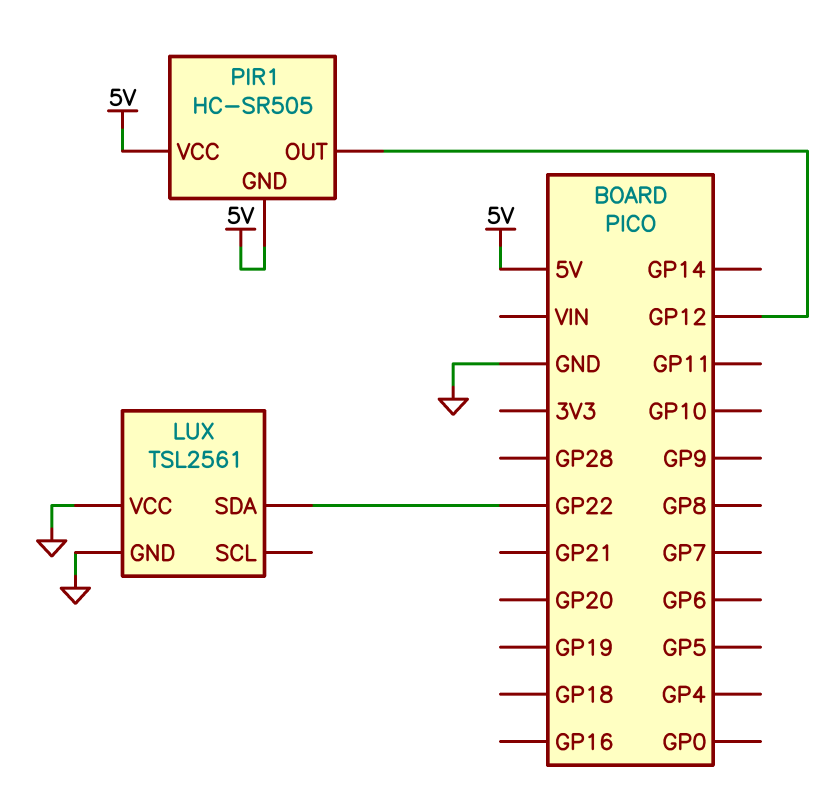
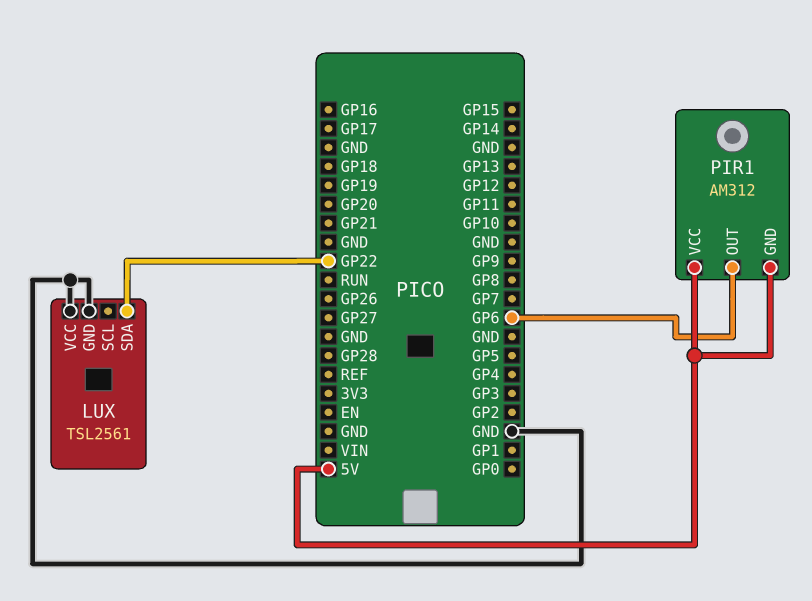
PIR1: HC-SR505 -> AM312
PIR1 pin OUT: GP12 -> GP6

